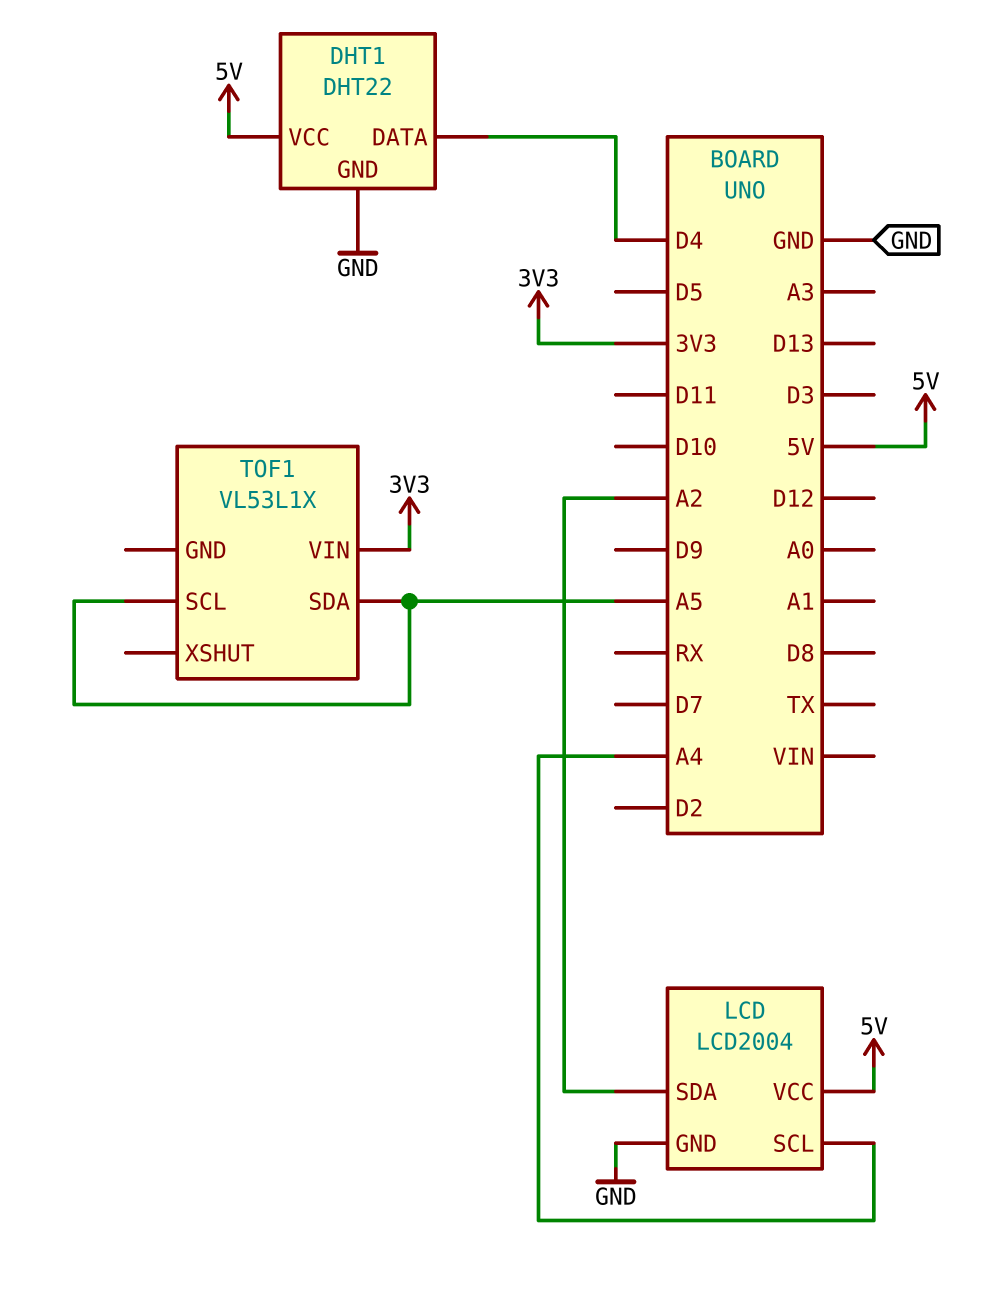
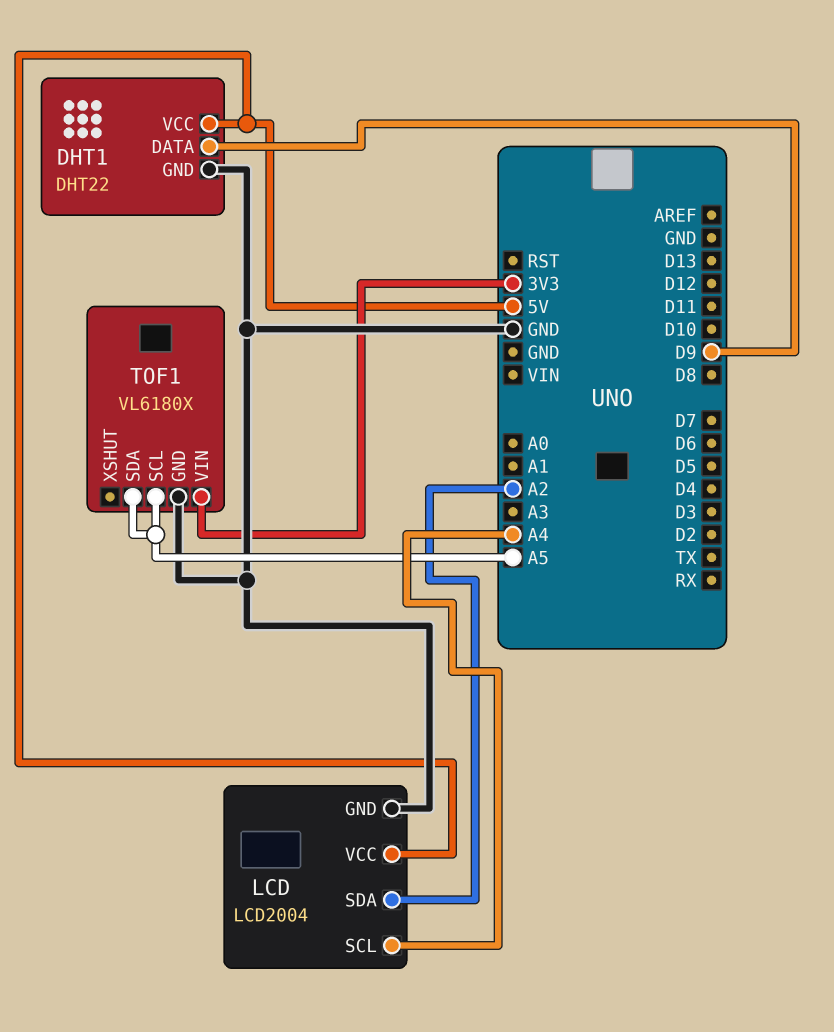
DHT1 pin DATA: D4 -> D9
TOF1: VL53L1X -> VL6180X
TOF1 pin GND: none -> GND

